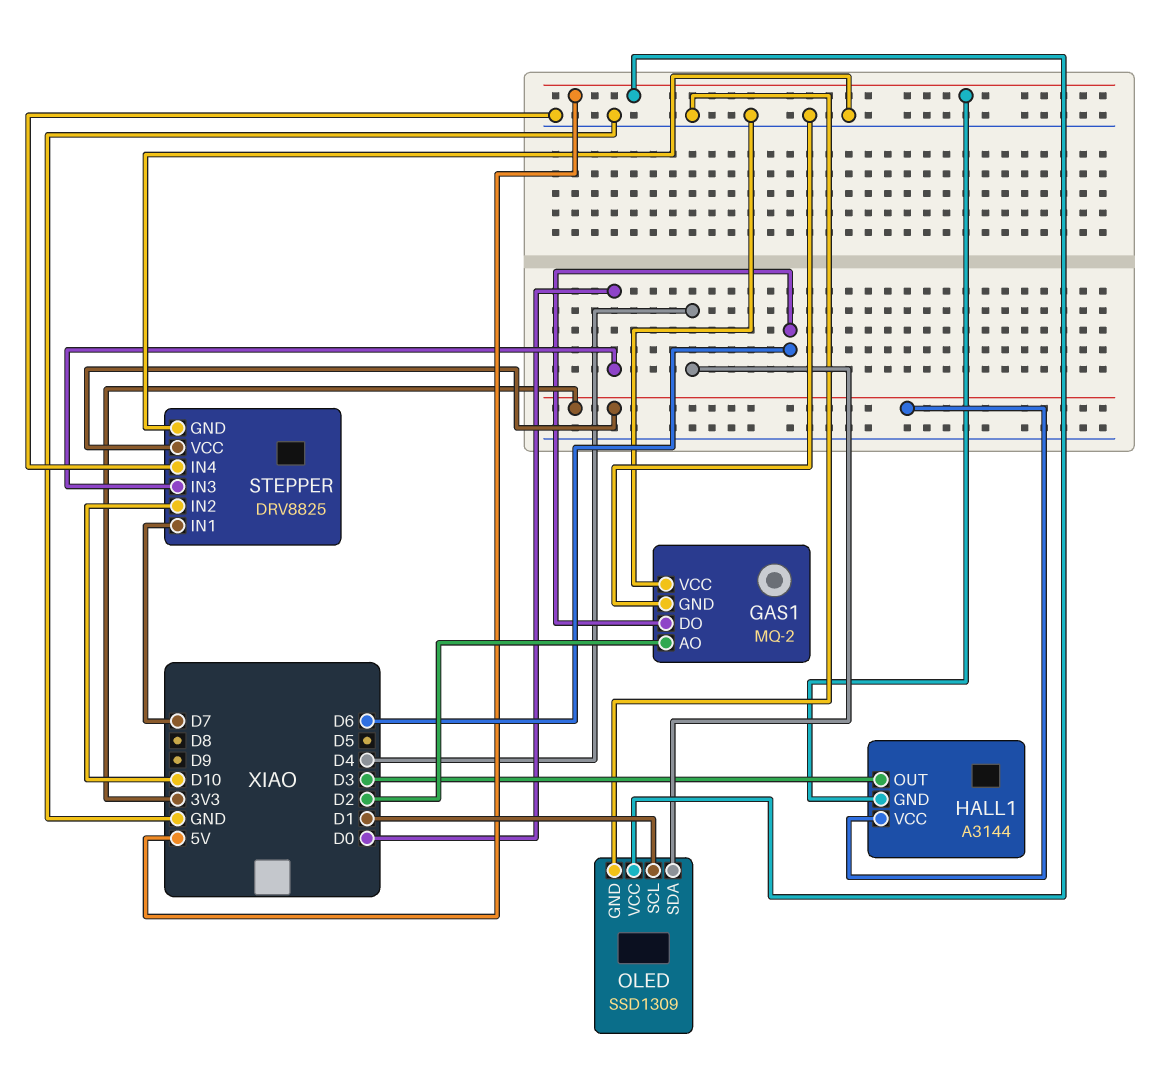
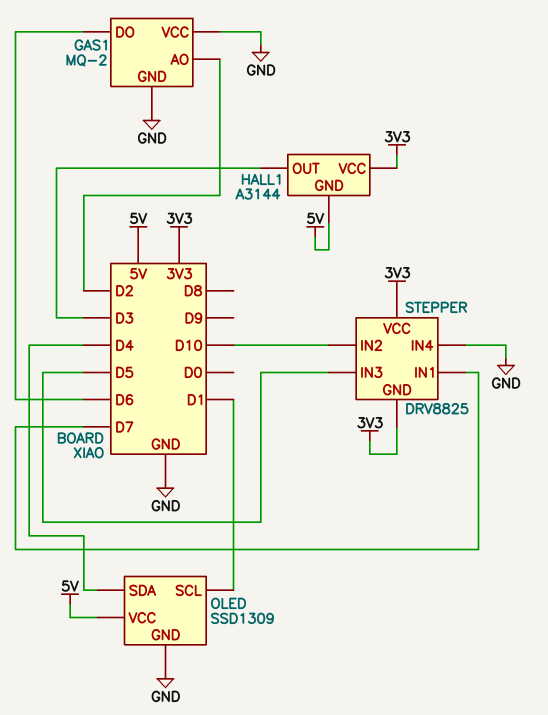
STEPPER pin GND: GND -> 3V3
STEPPER pin IN3: D0 -> D5

